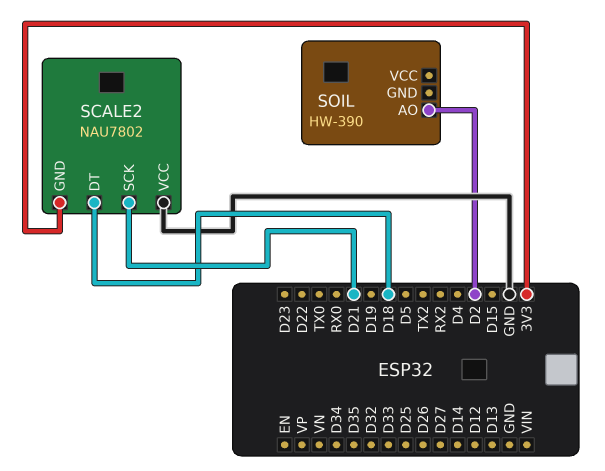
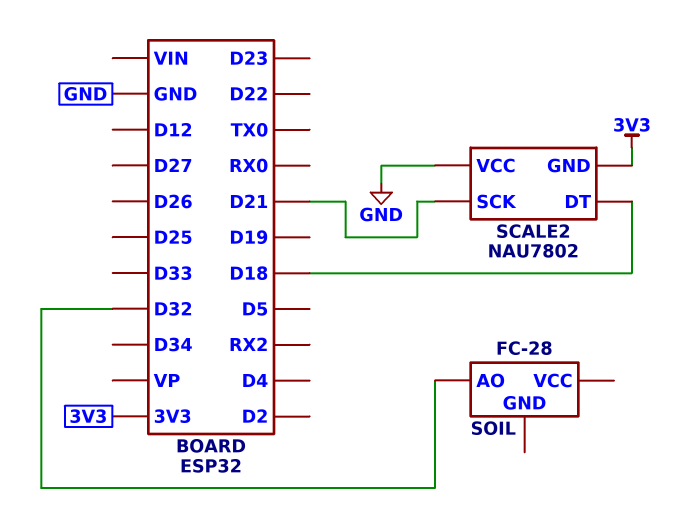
SOIL: HW-390 -> FC-28
SOIL pin AO: D2 -> D32

